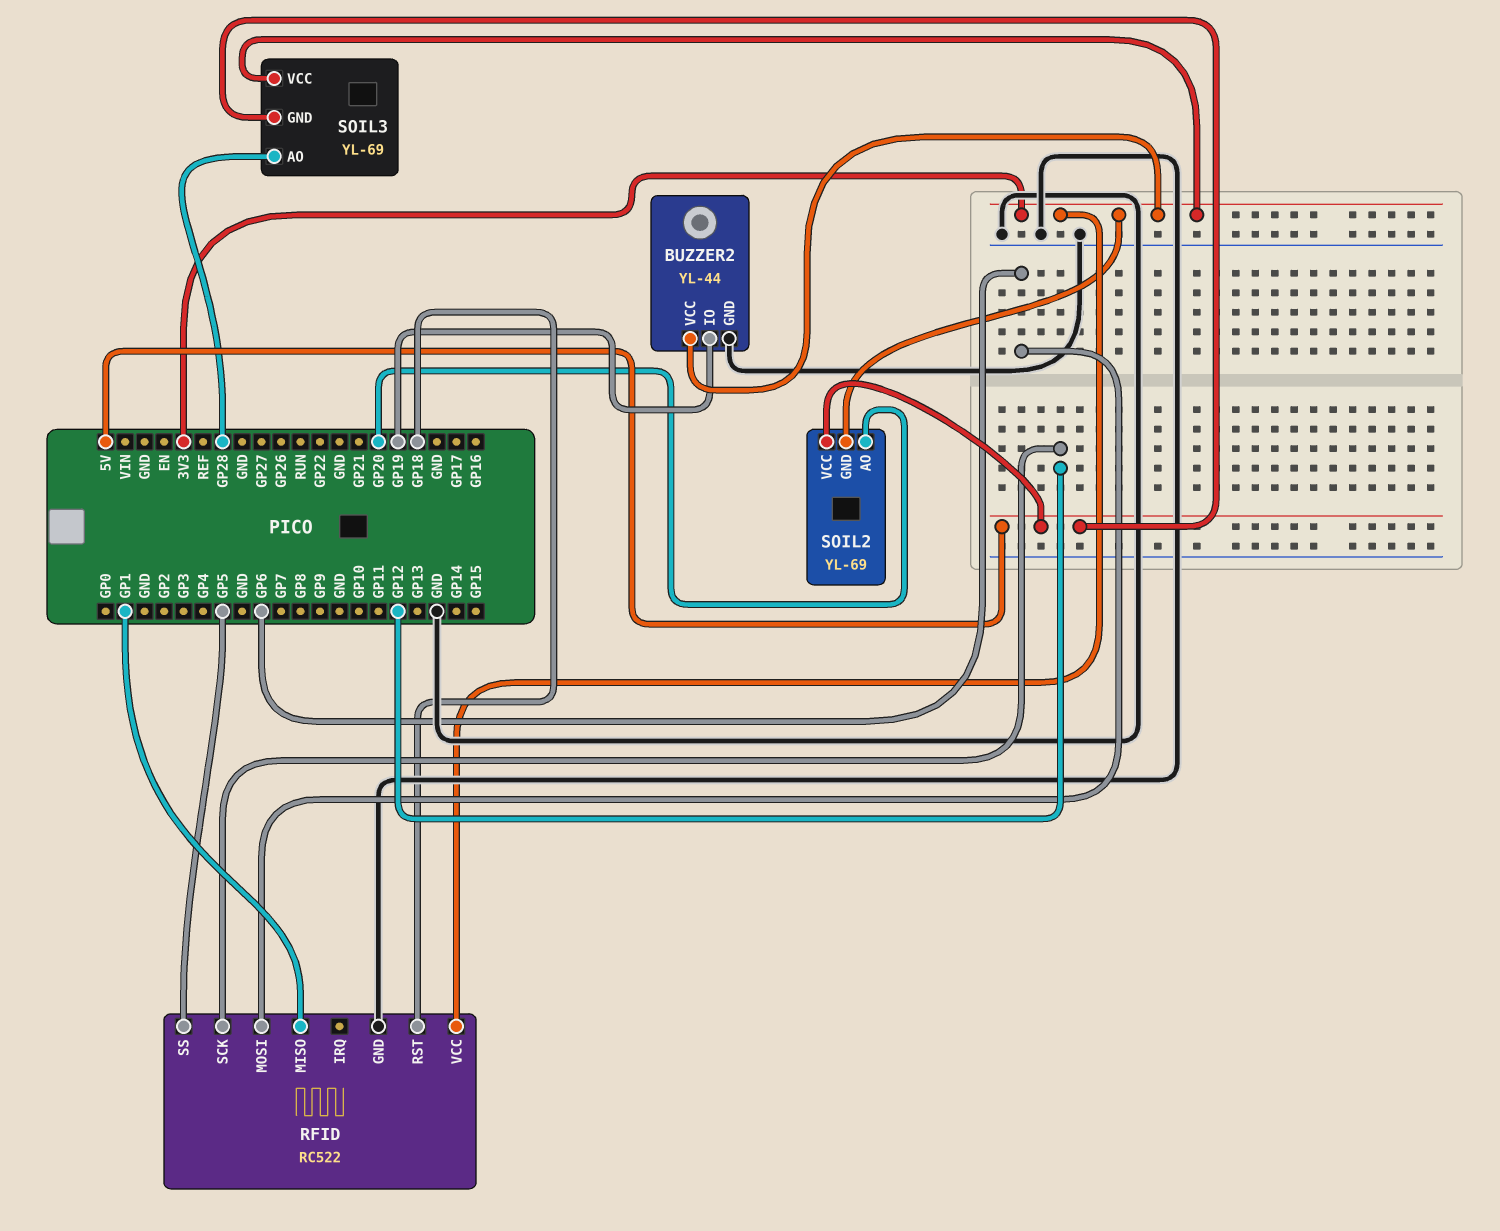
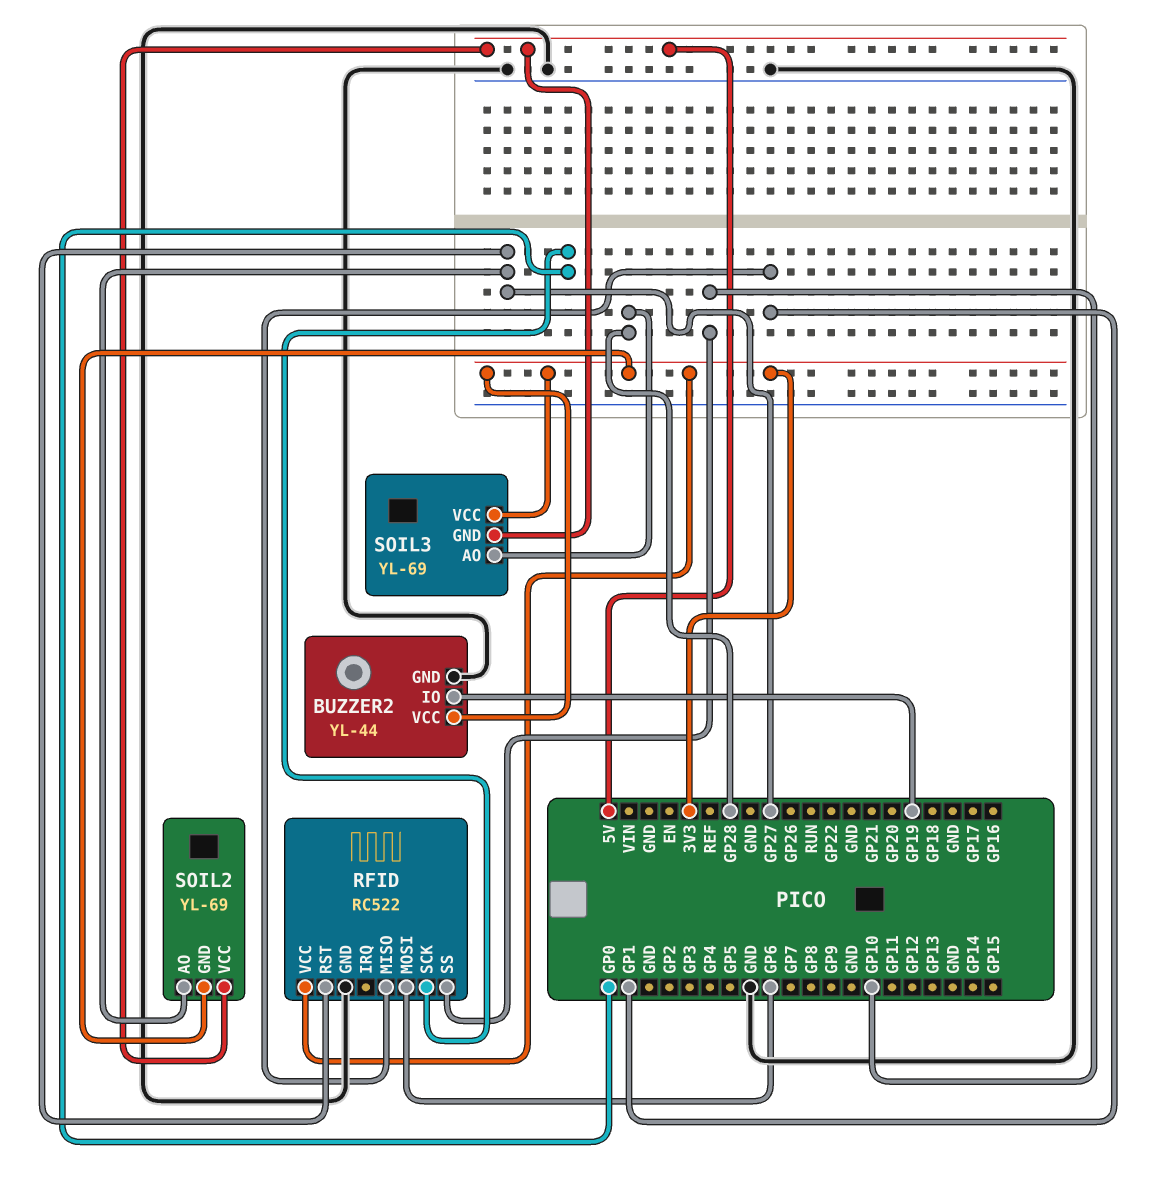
RFID pin RST: GP18 -> GP27
RFID pin SCK: GP12 -> GP0
RFID pin SS: GP5 -> GP10
SOIL2 pin AO: GP20 -> GP27

